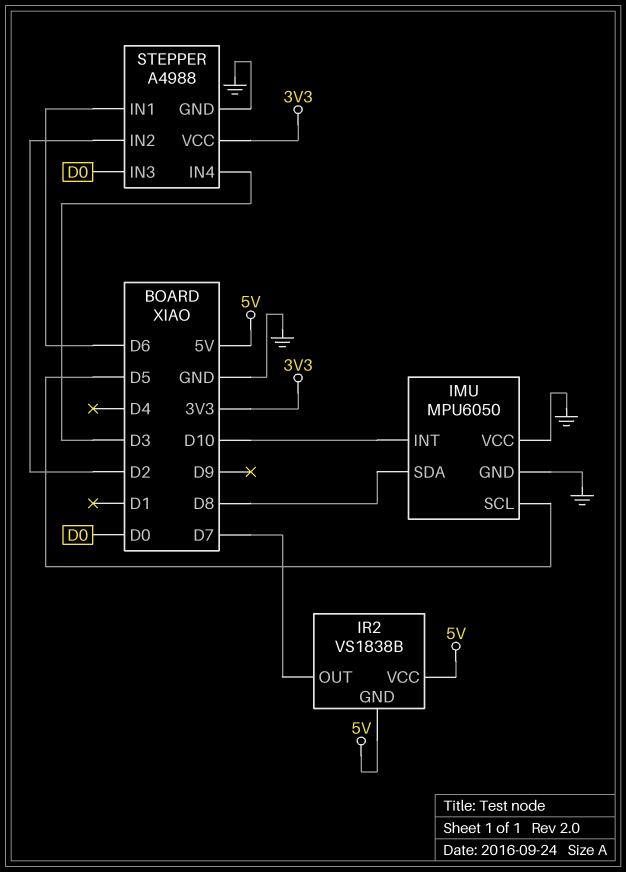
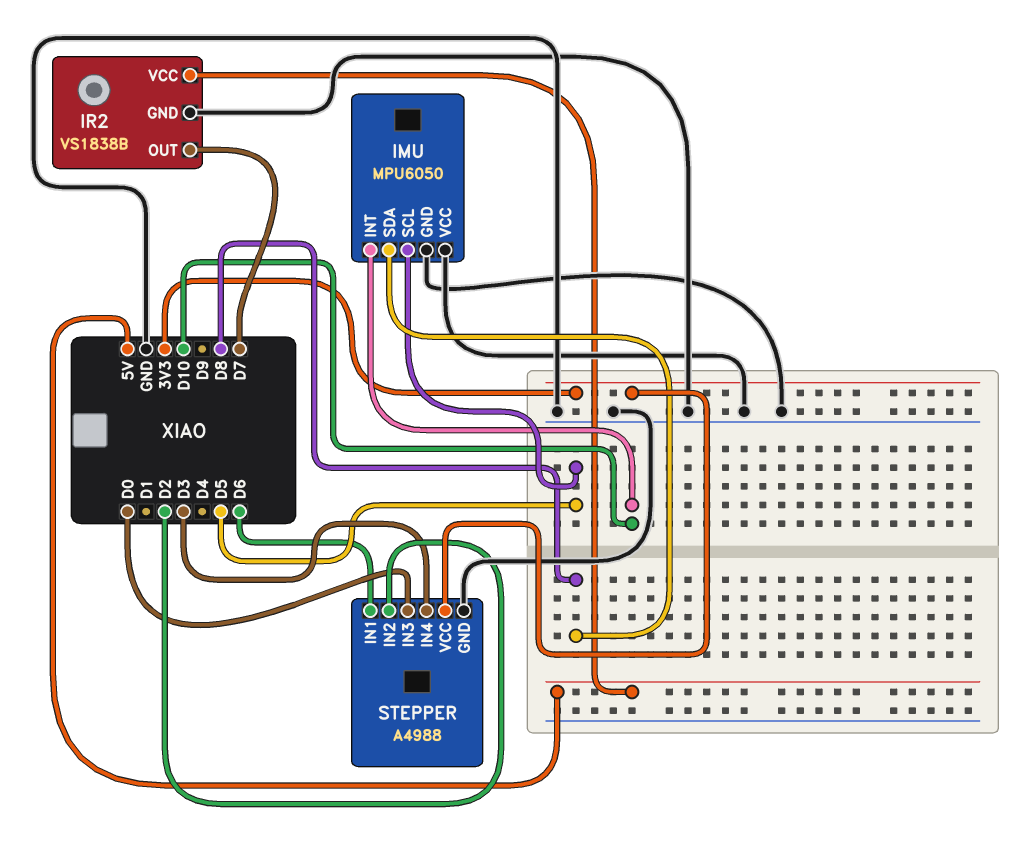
IR2 pin GND: 5V -> GND

